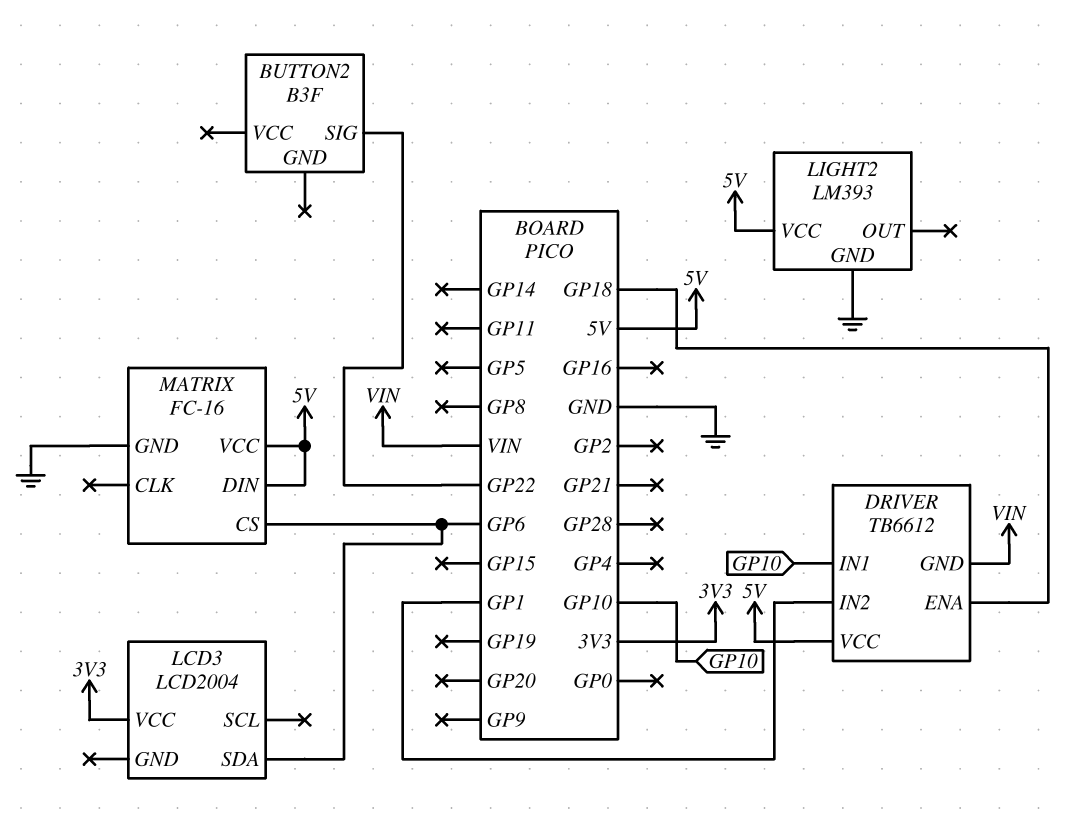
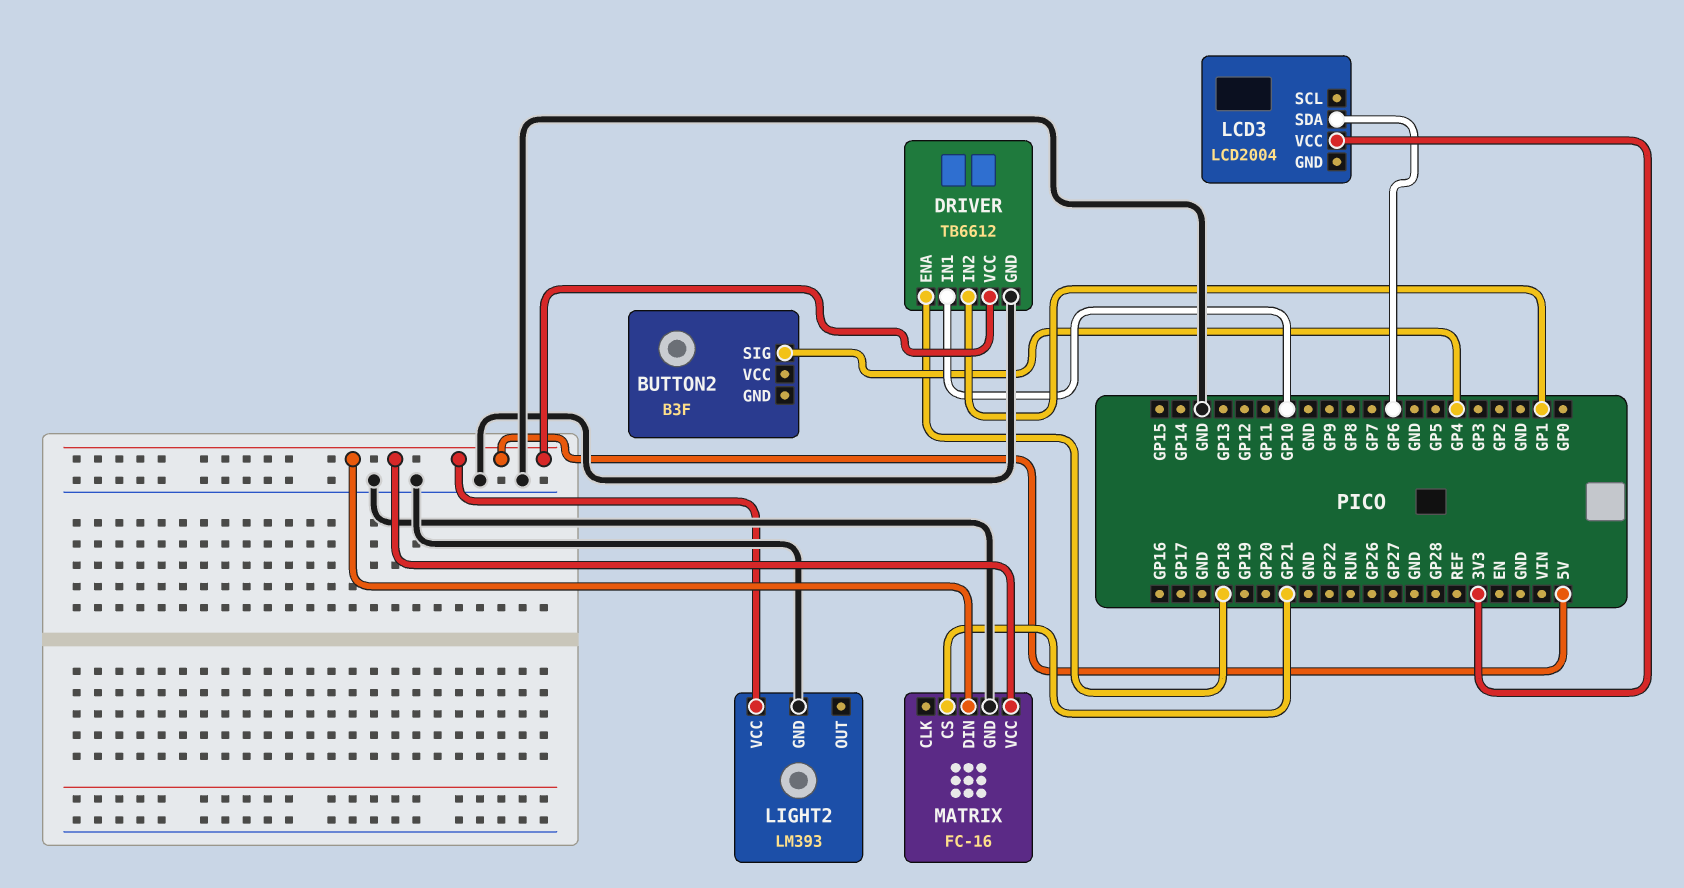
BUTTON2 pin SIG: GP22 -> GP4
DRIVER pin GND: VIN -> GND
MATRIX pin CS: GP6 -> GP21

